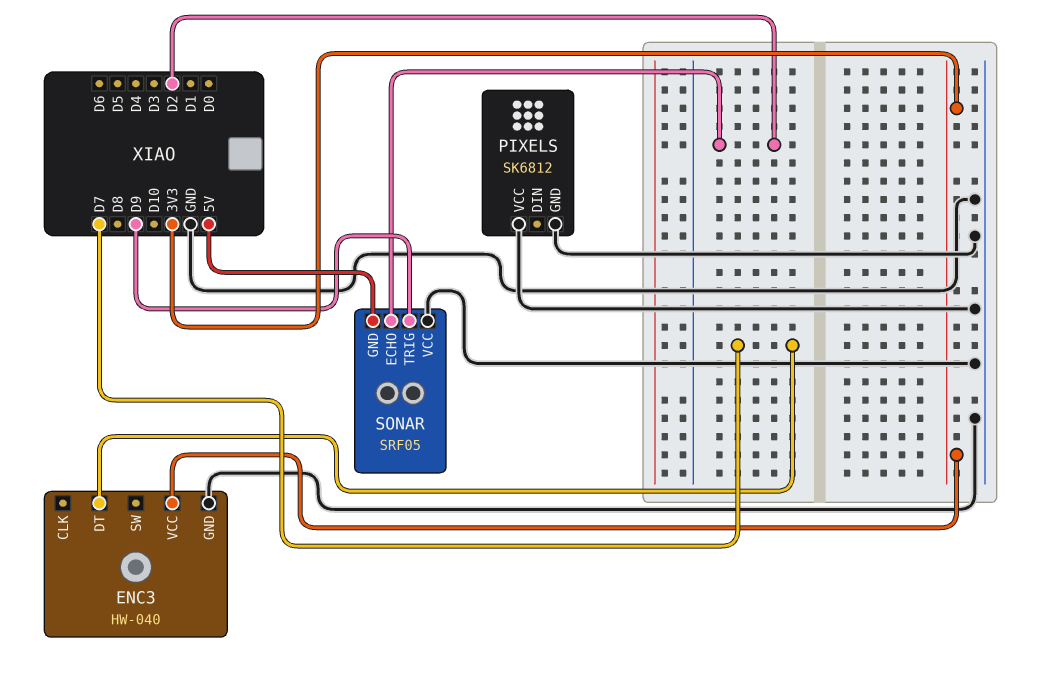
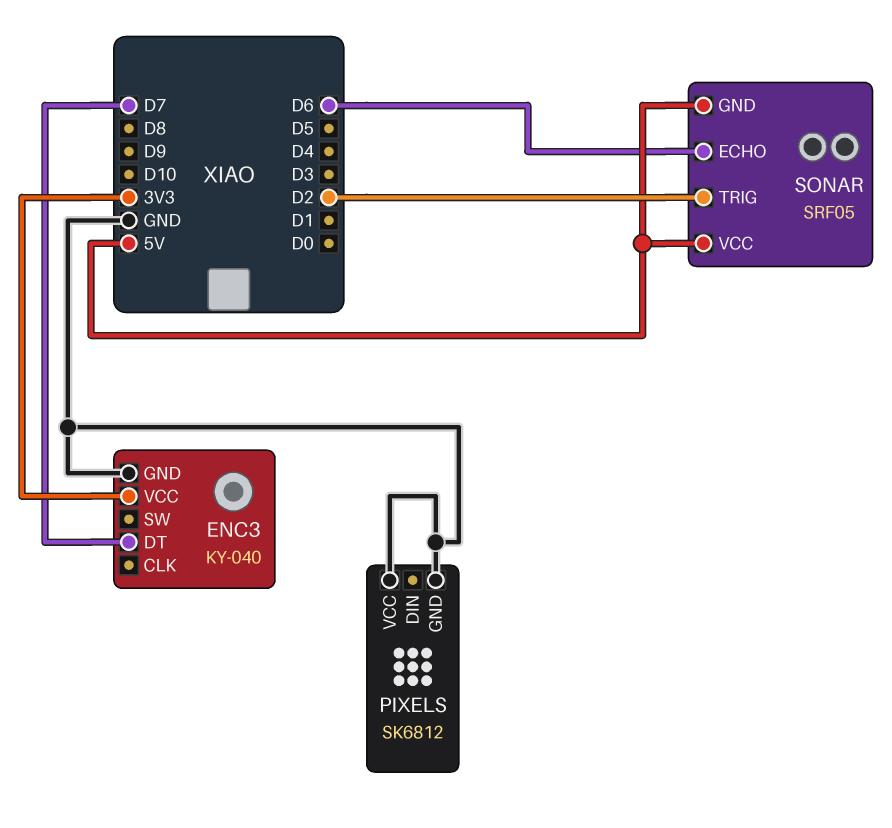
ENC3: HW-040 -> KY-040
SONAR pin ECHO: D2 -> D6
SONAR pin TRIG: D9 -> D2
SONAR pin VCC: GND -> 5V

